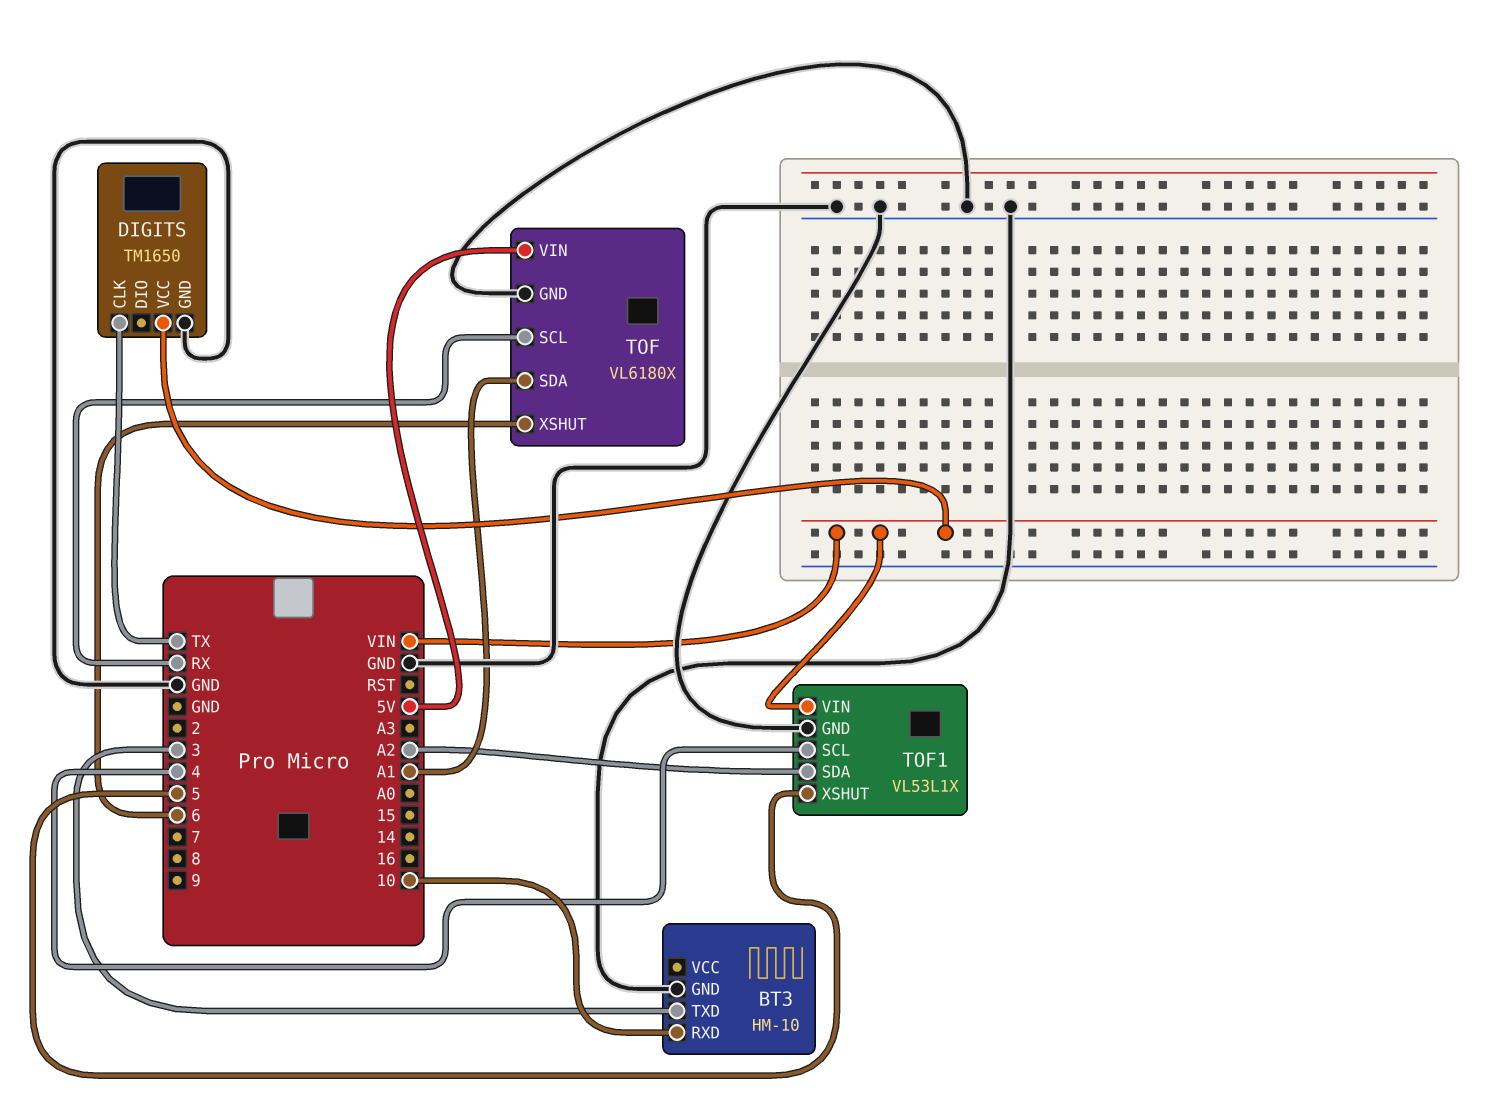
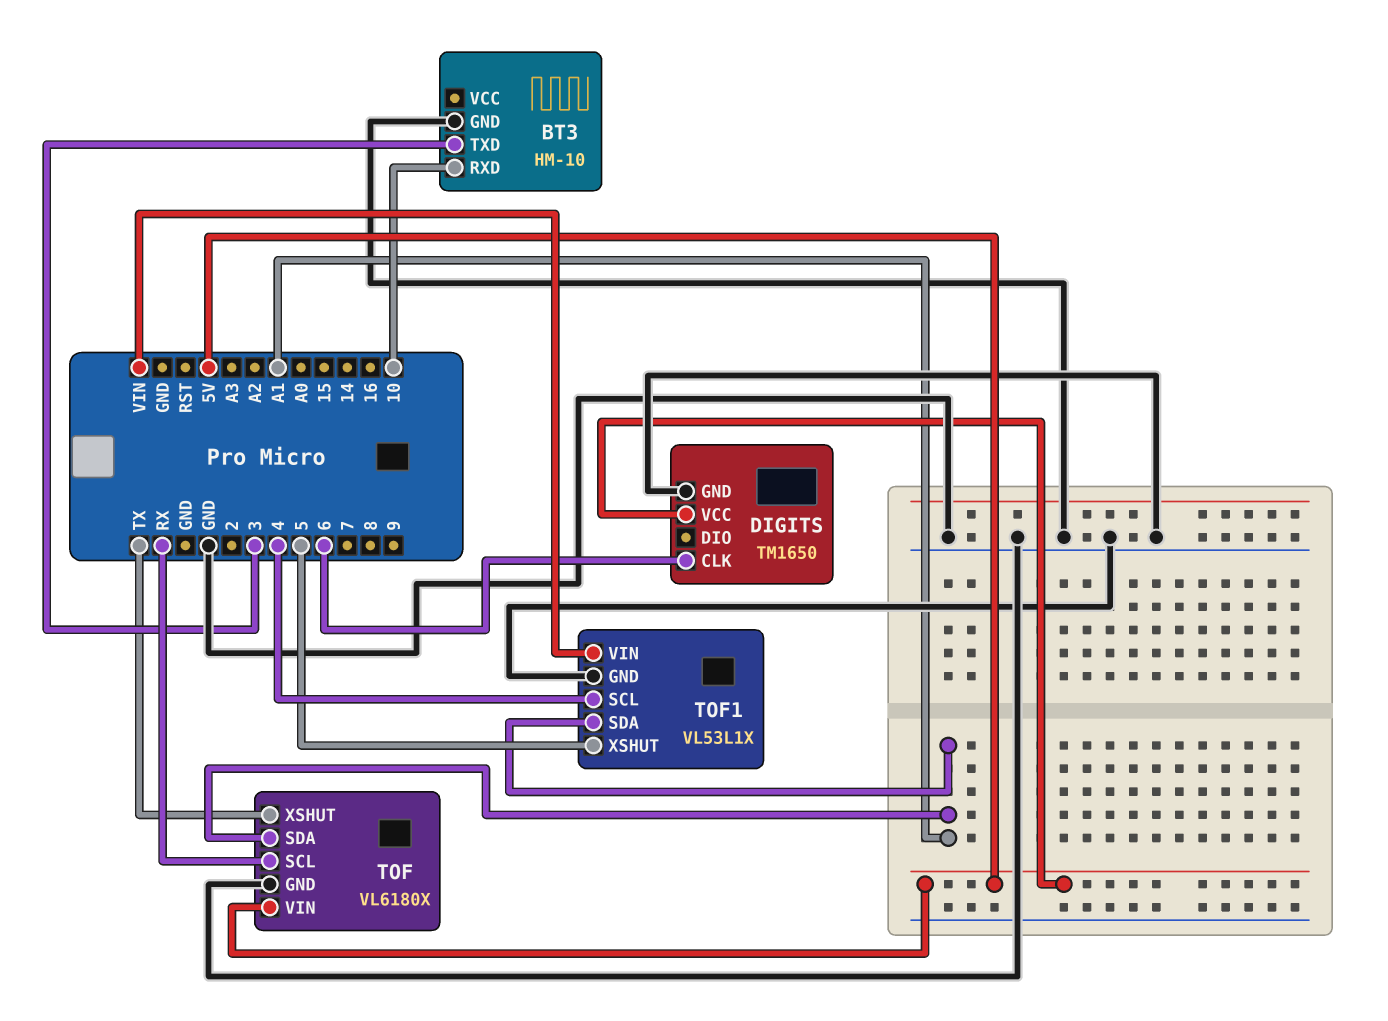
DIGITS pin CLK: TX -> 6
DIGITS pin VCC: VIN -> 5V
TOF pin XSHUT: 6 -> TX
TOF1 pin SDA: A2 -> A1

